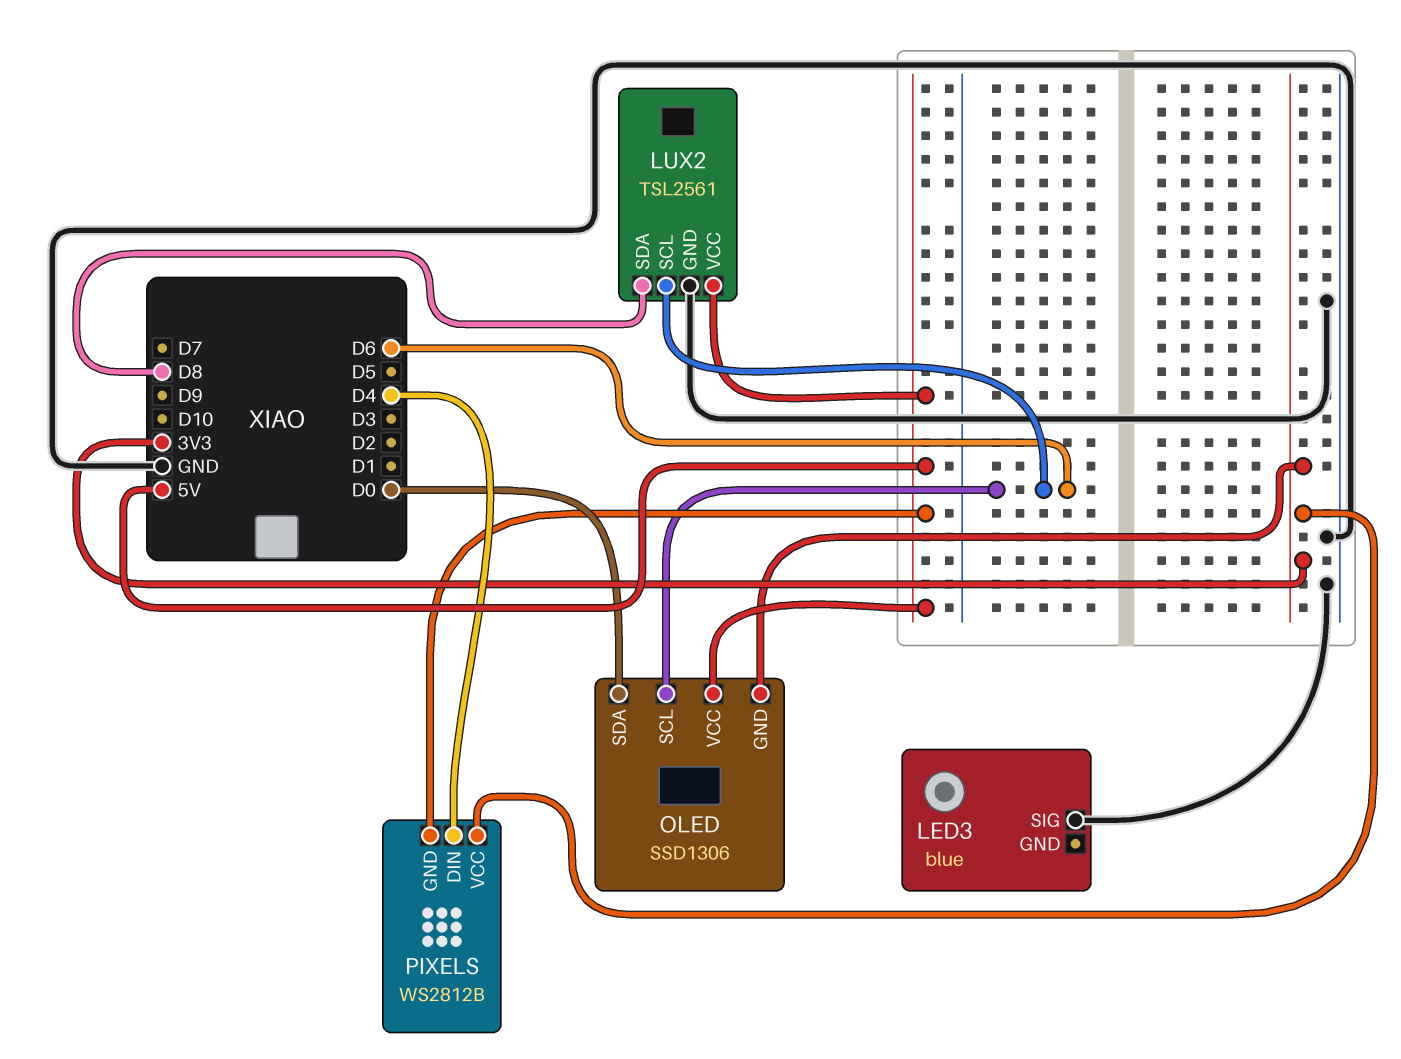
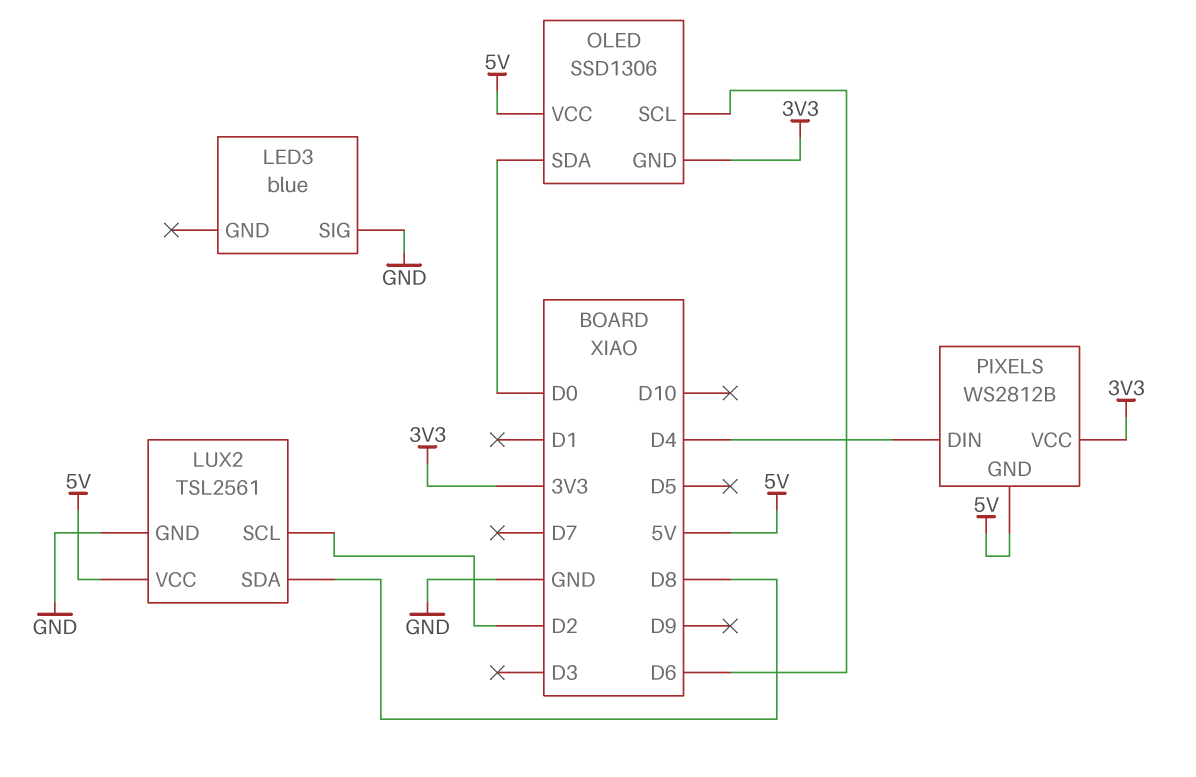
LUX2 pin SCL: D6 -> D2

